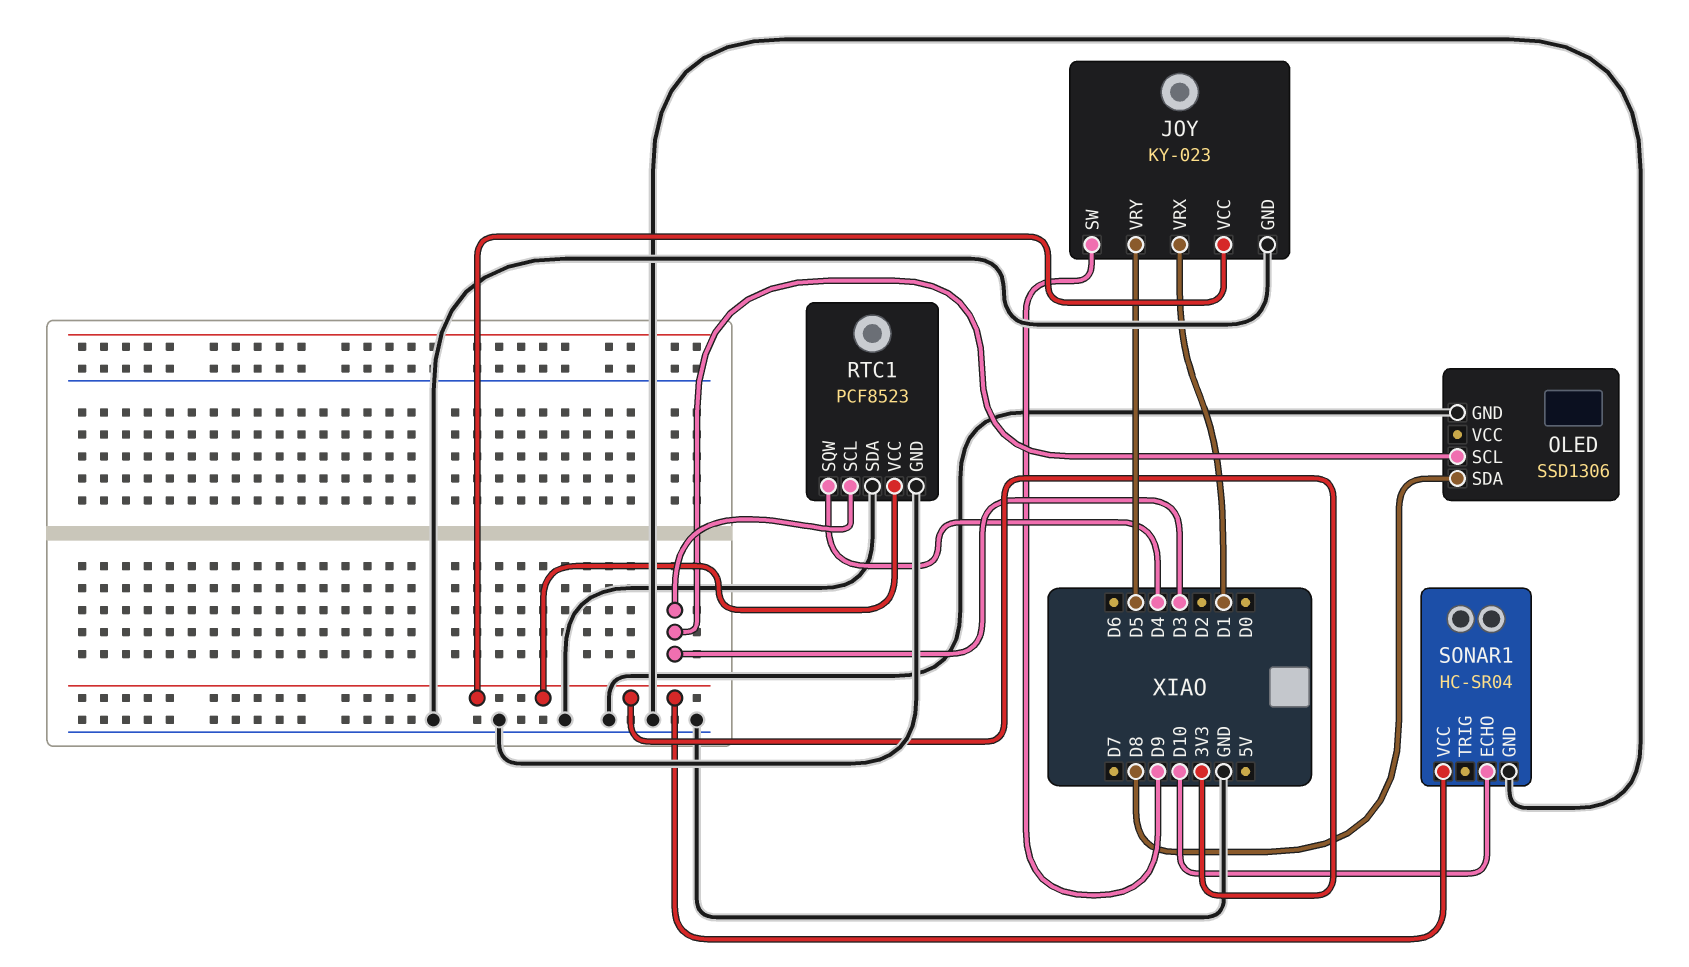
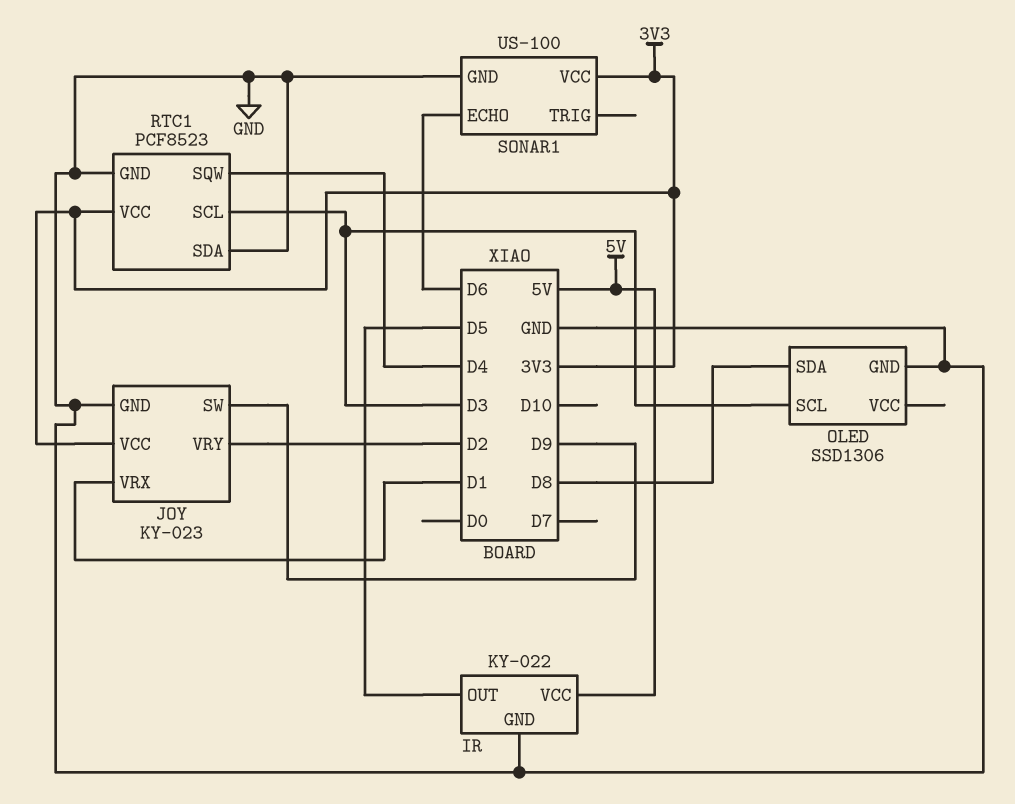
IR: none -> KY-022
IR pin GND: none -> GND
IR pin OUT: none -> D5
IR pin VCC: none -> 5V
JOY pin VRY: D5 -> D2
SONAR1: HC-SR04 -> US-100
SONAR1 pin ECHO: D10 -> D6

